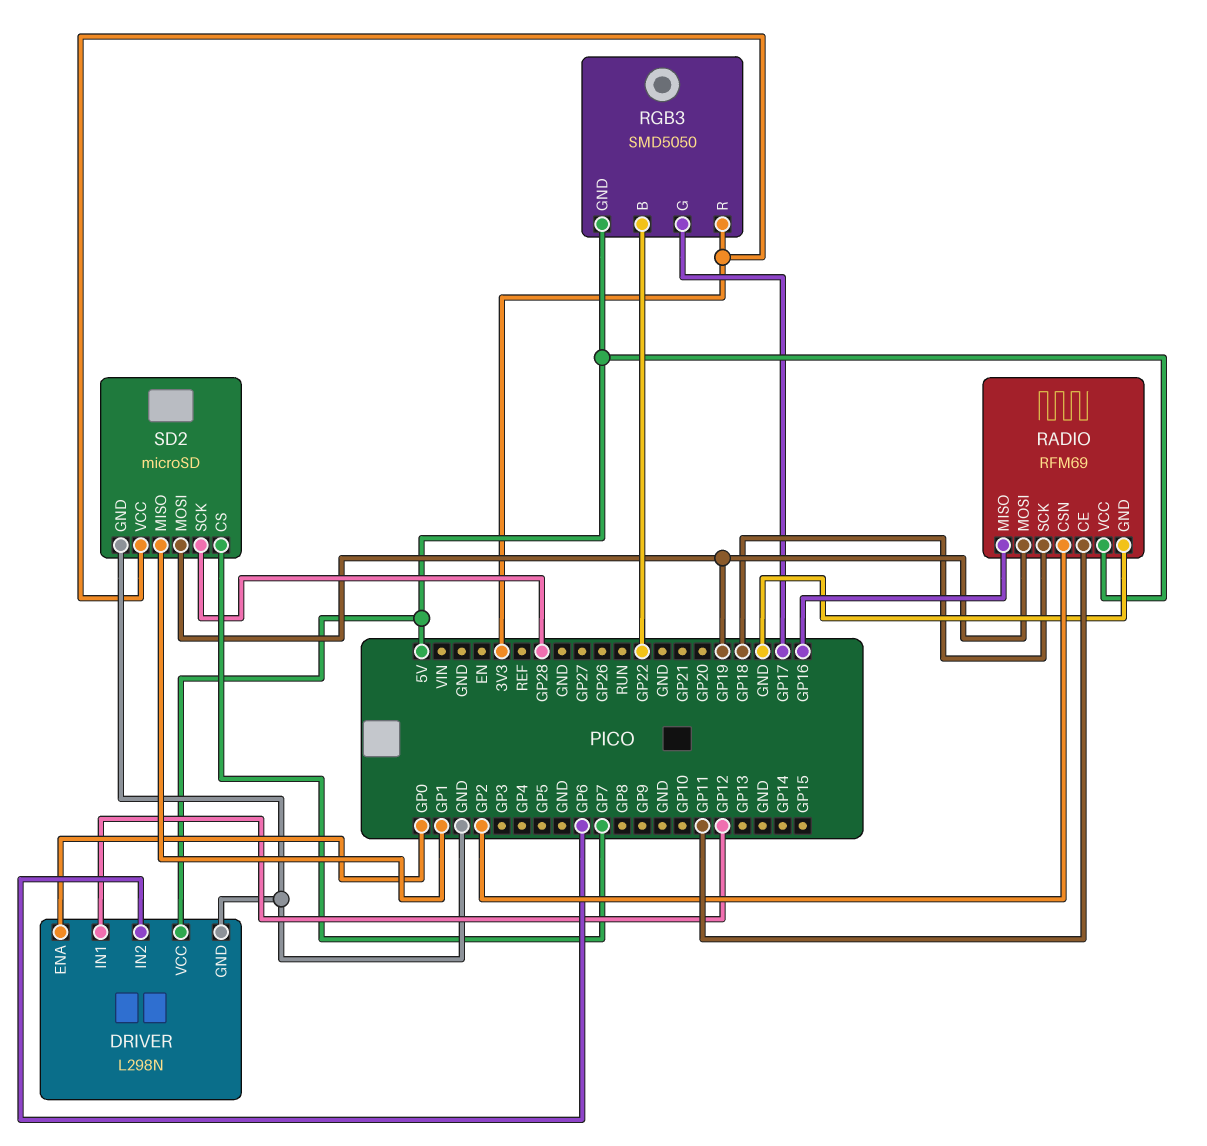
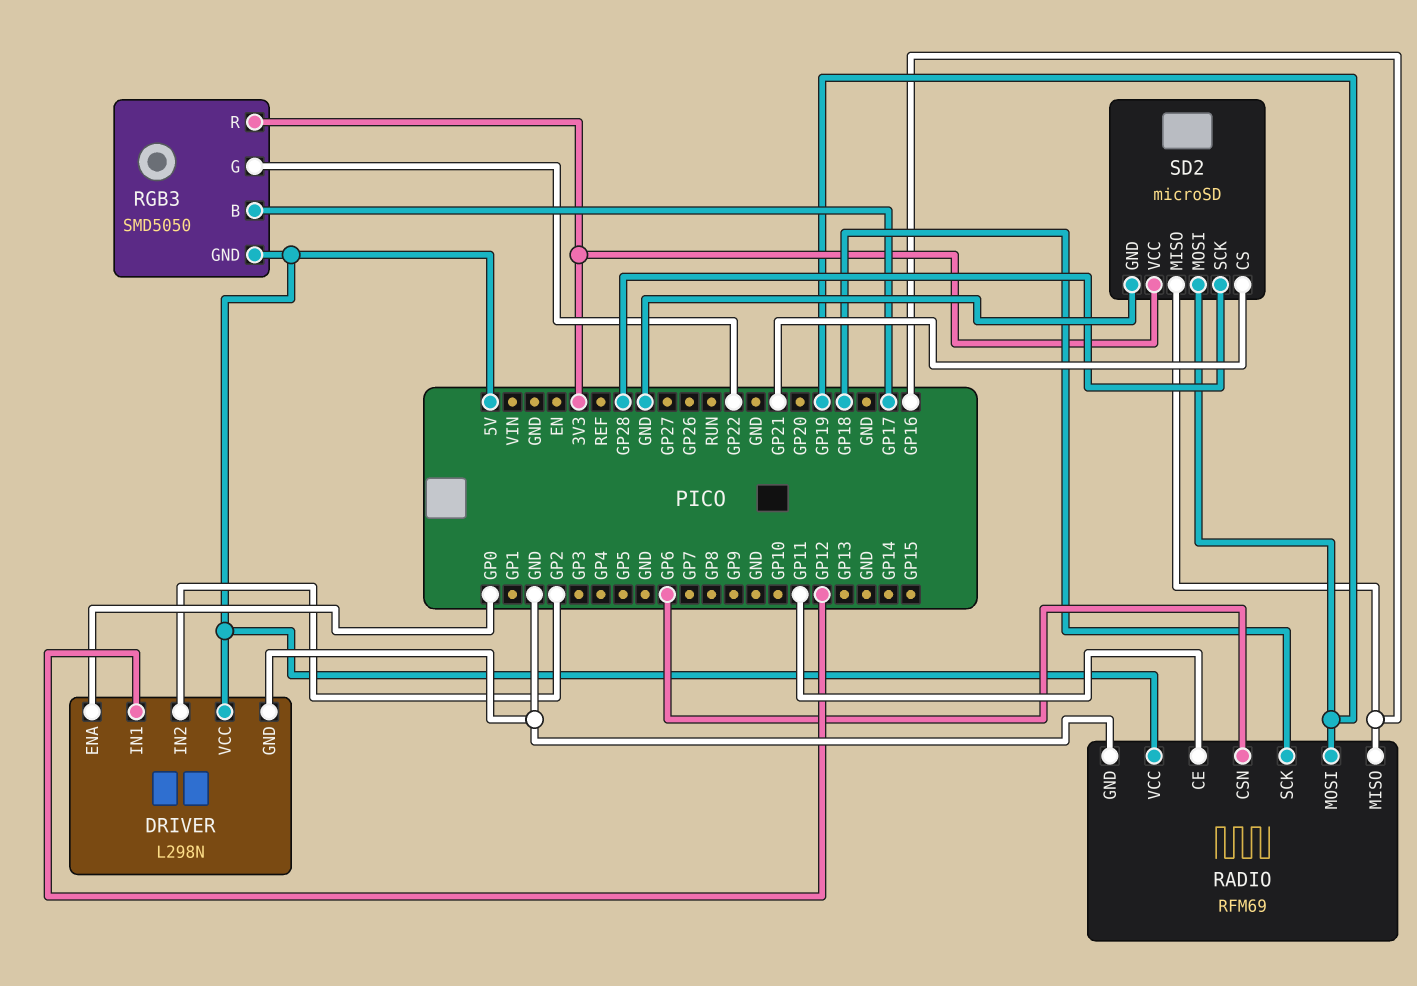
DRIVER pin IN2: GP6 -> GP2
RADIO pin CSN: GP2 -> GP6
RGB3 pin B: GP22 -> GP17
RGB3 pin G: GP17 -> GP22
SD2 pin CS: GP7 -> GP21
SD2 pin MISO: GP1 -> GP16

